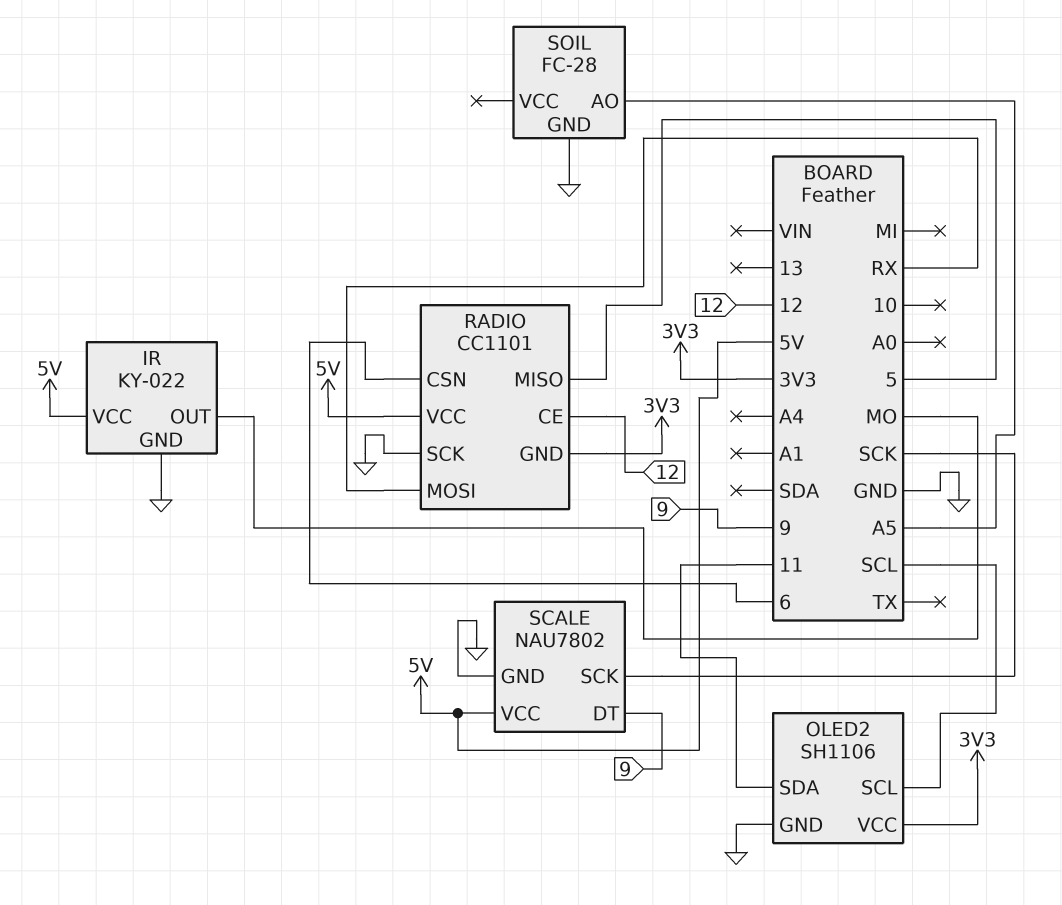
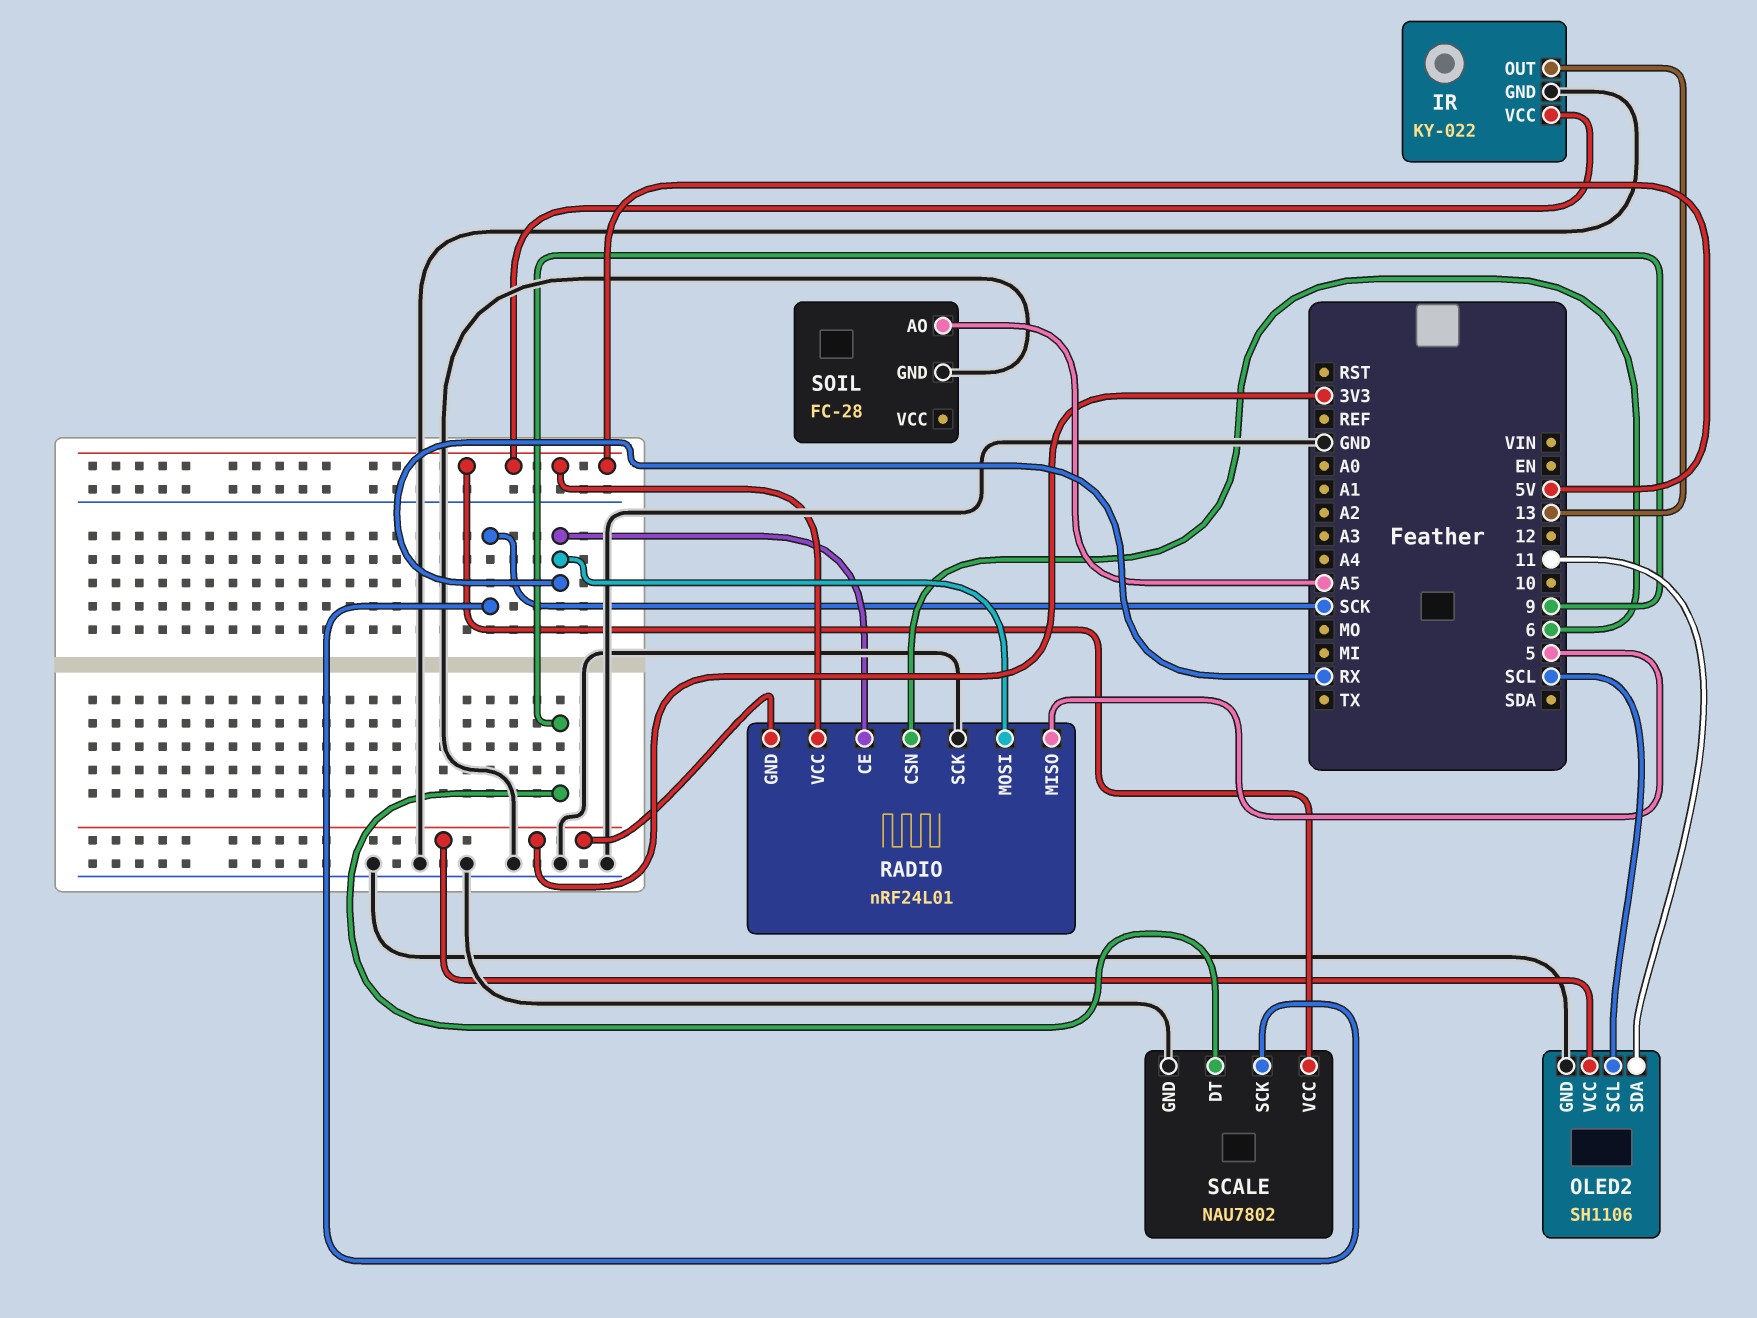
IR pin OUT: MO -> 13
RADIO: CC1101 -> nRF24L01
RADIO pin CE: 12 -> RX

